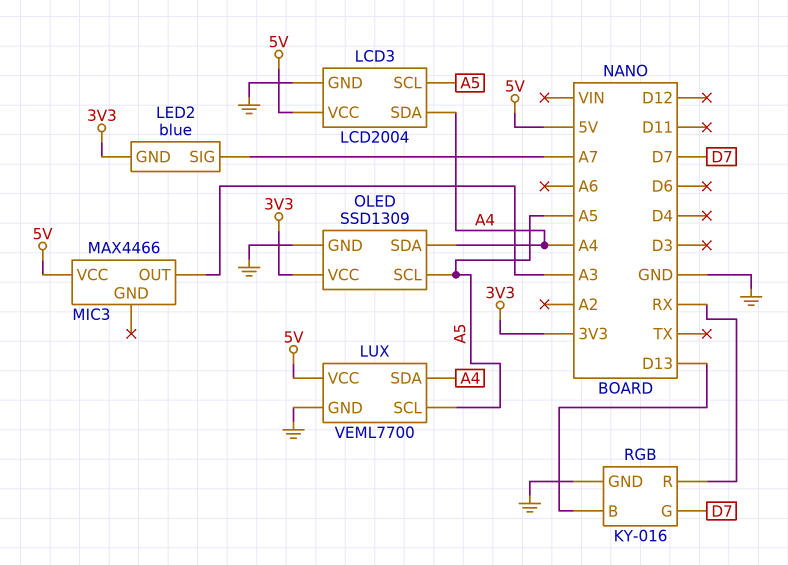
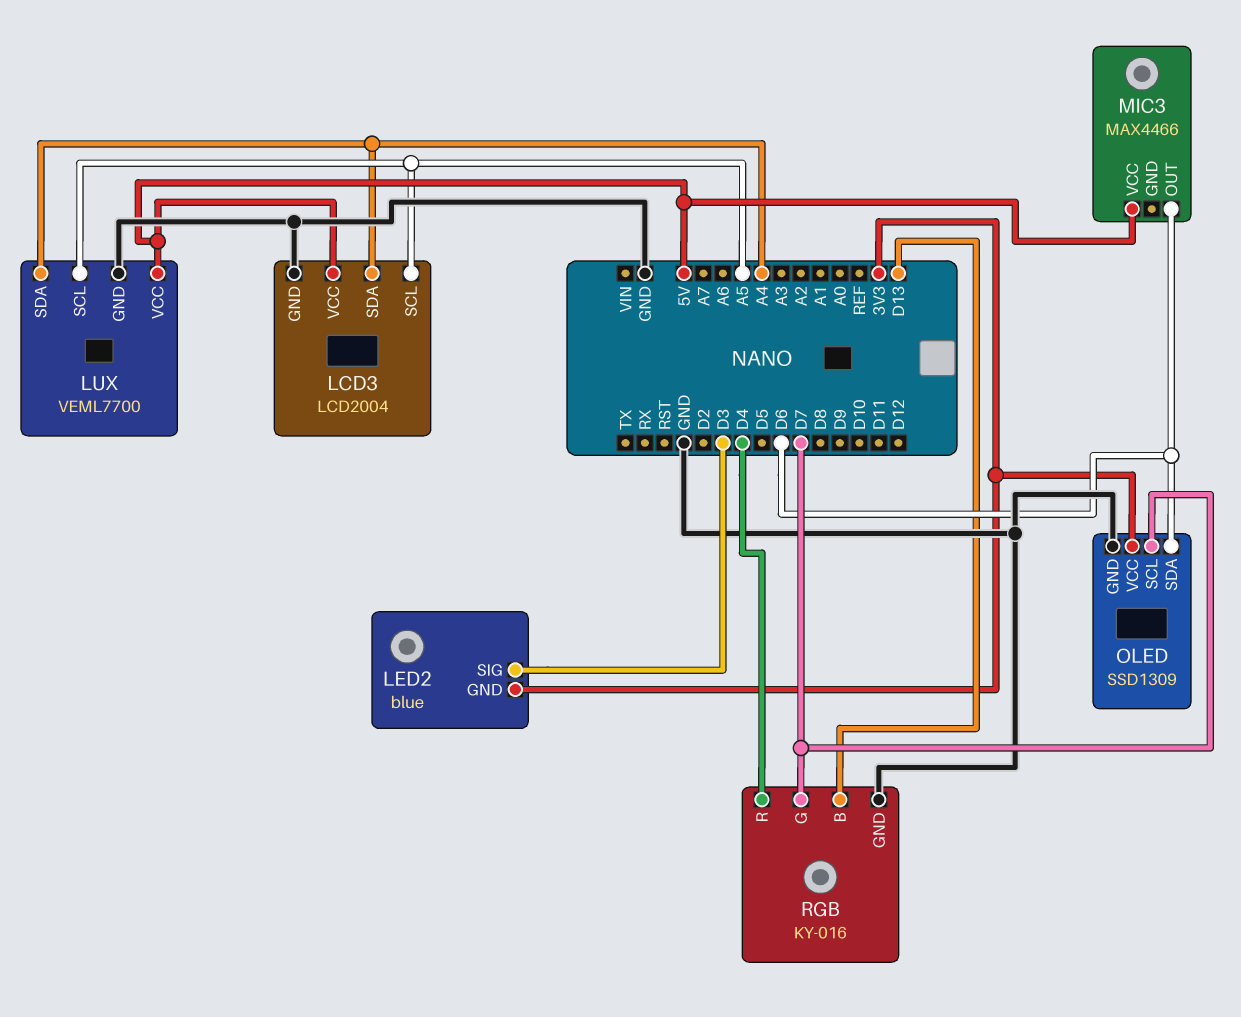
LED2 pin SIG: A7 -> D3
MIC3 pin OUT: A3 -> D6
OLED pin SCL: A5 -> D7
OLED pin SDA: A4 -> D6
RGB pin R: RX -> D4

